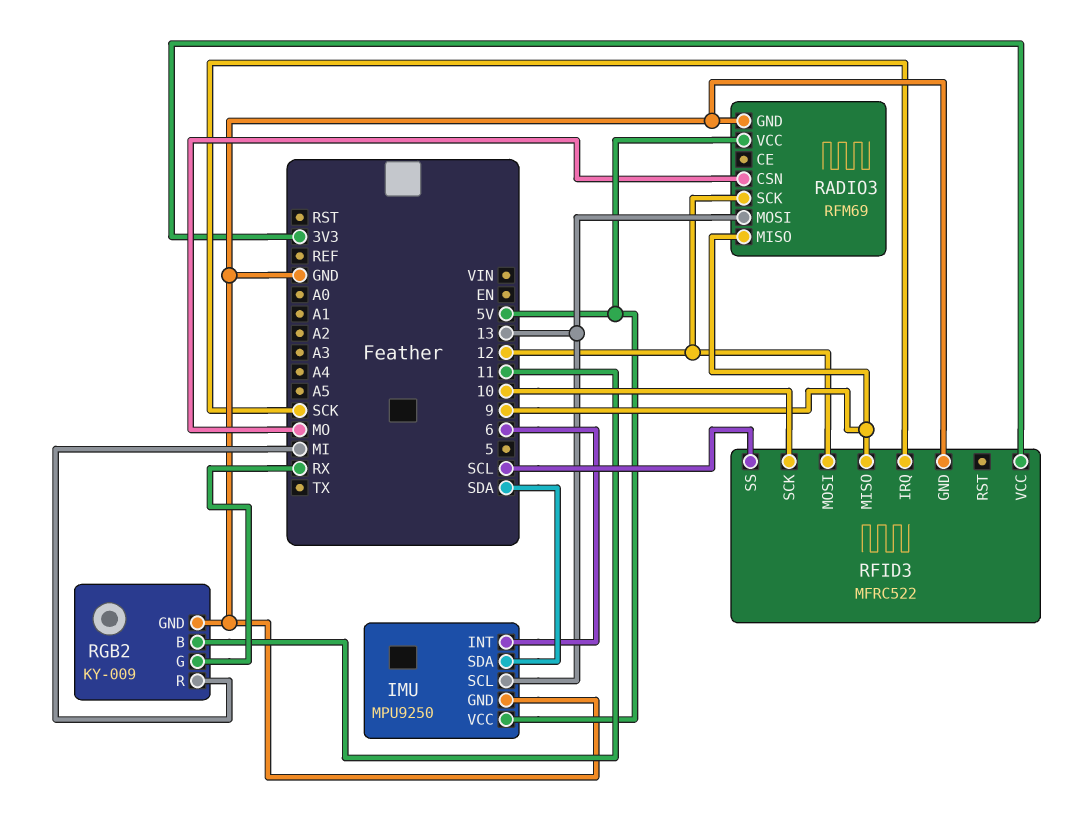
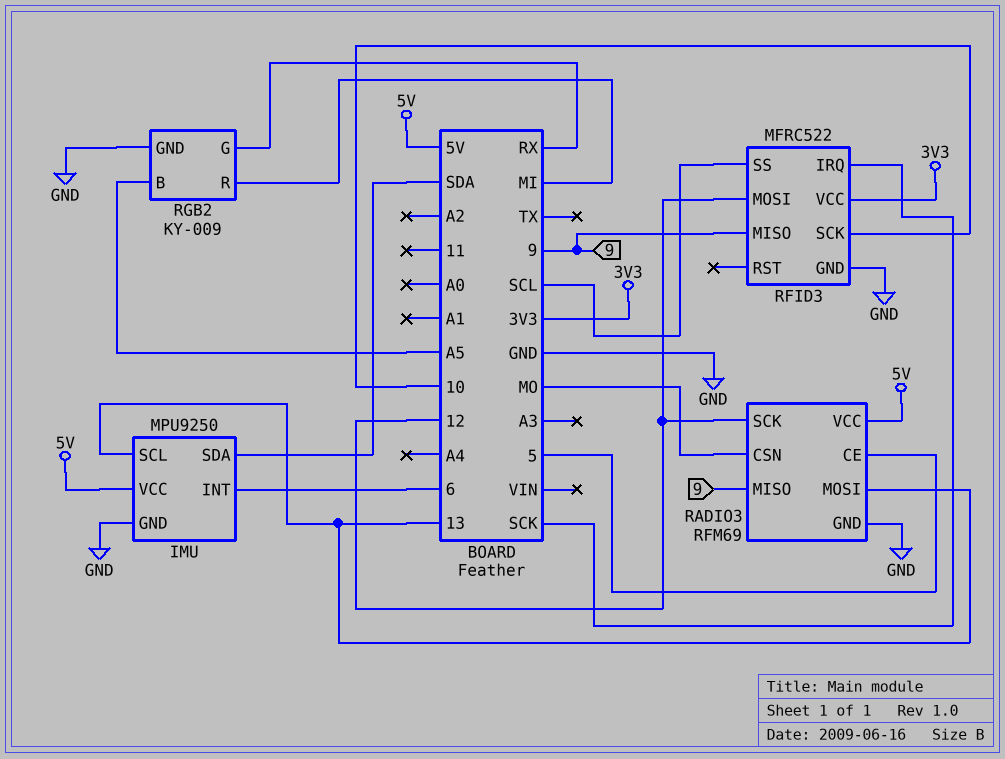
RADIO3 pin CE: none -> 5
RGB2 pin B: 11 -> A5

